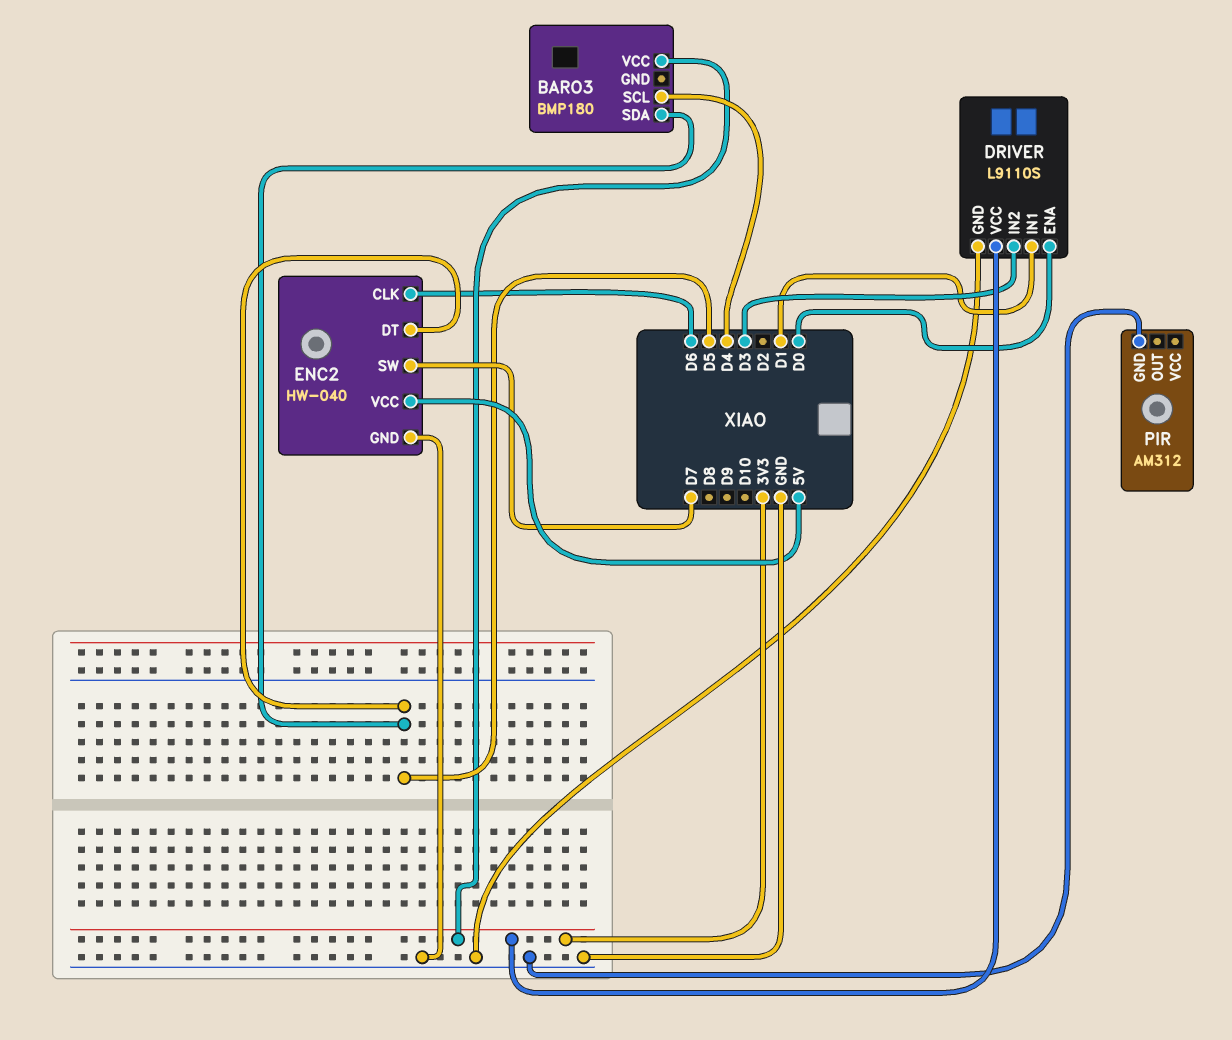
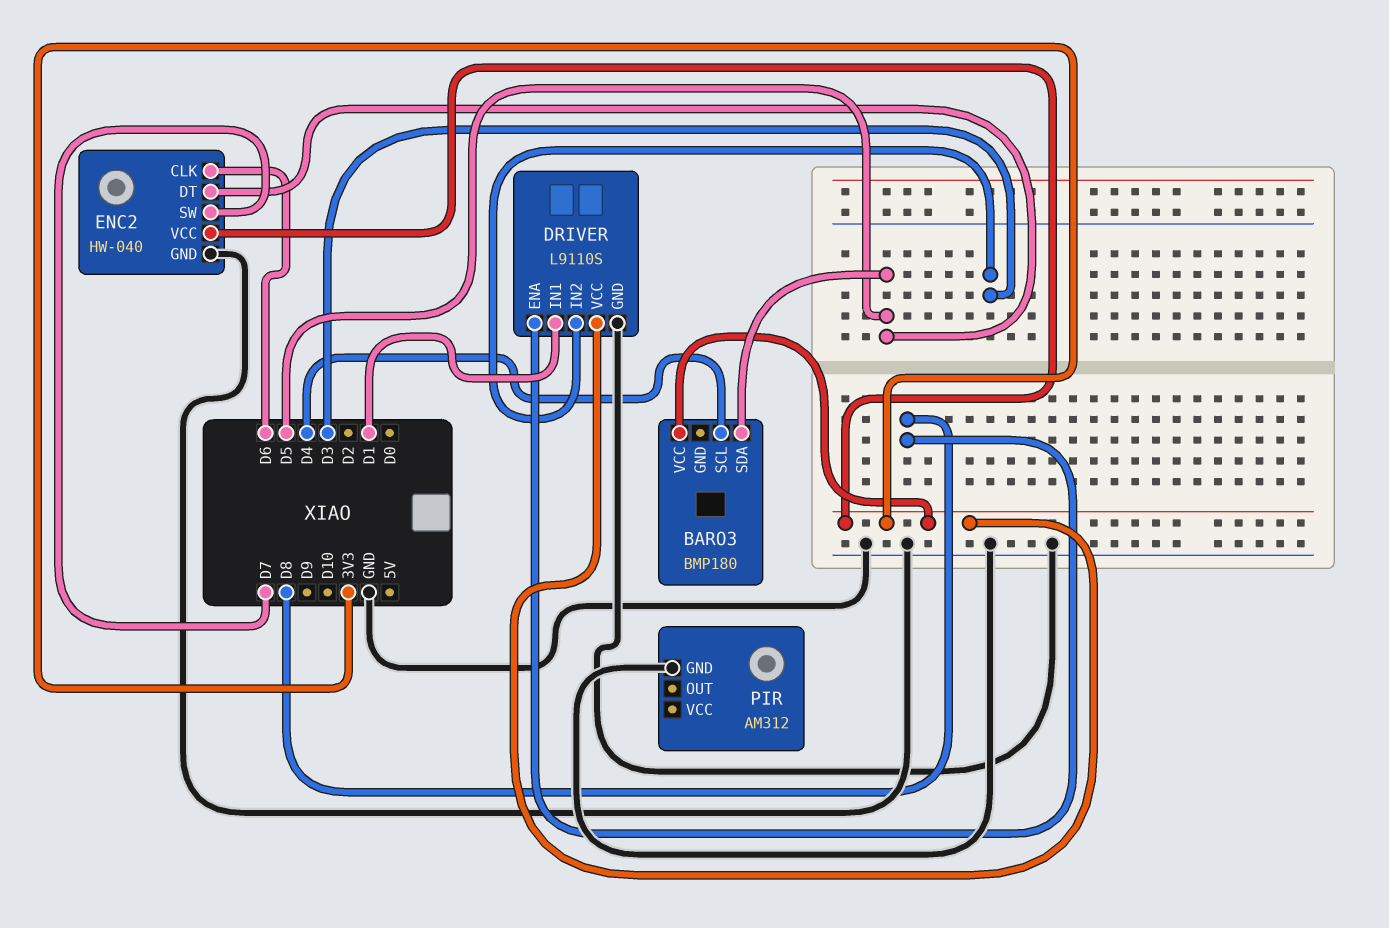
DRIVER pin ENA: D0 -> D8
ENC2 pin VCC: 5V -> 3V3

